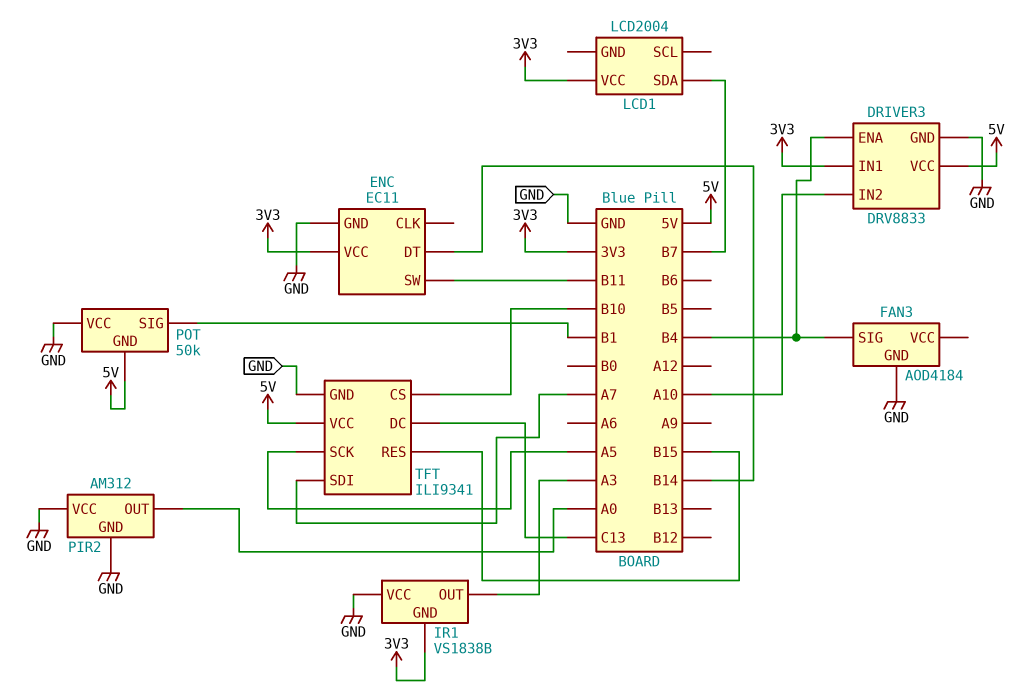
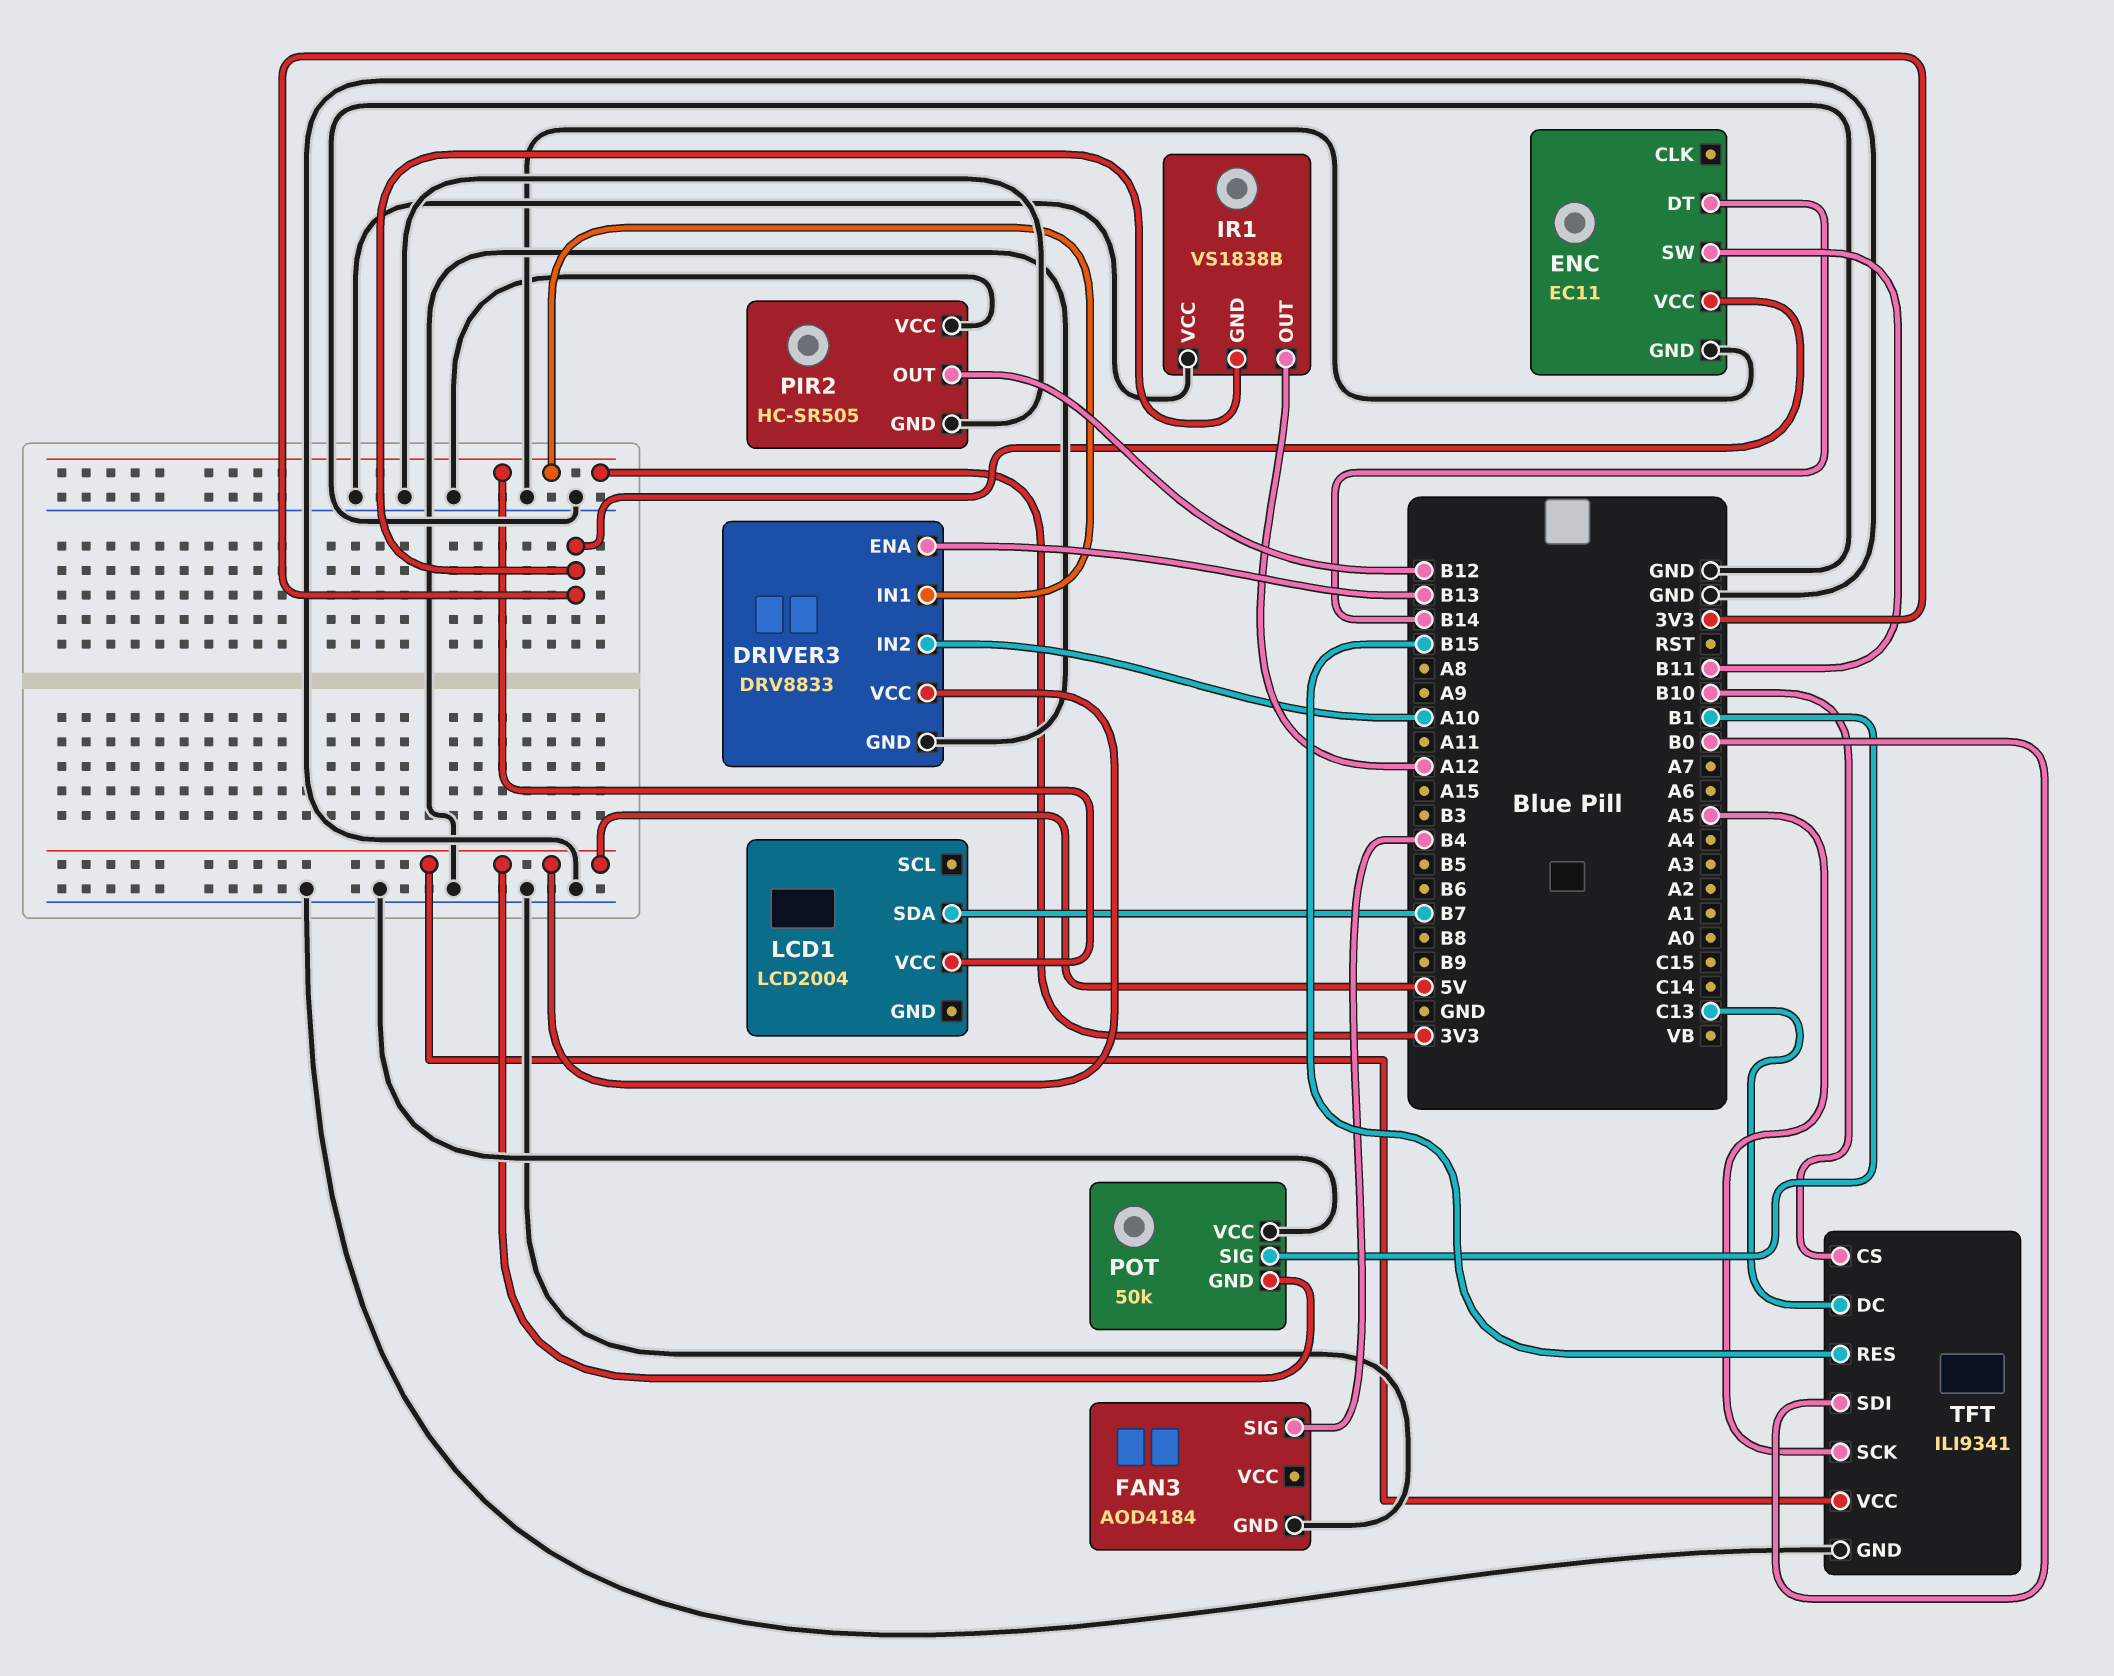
DRIVER3 pin ENA: B4 -> B13
IR1 pin OUT: A3 -> A12
PIR2: AM312 -> HC-SR505
PIR2 pin OUT: A0 -> B12
TFT pin SDI: A7 -> B0

